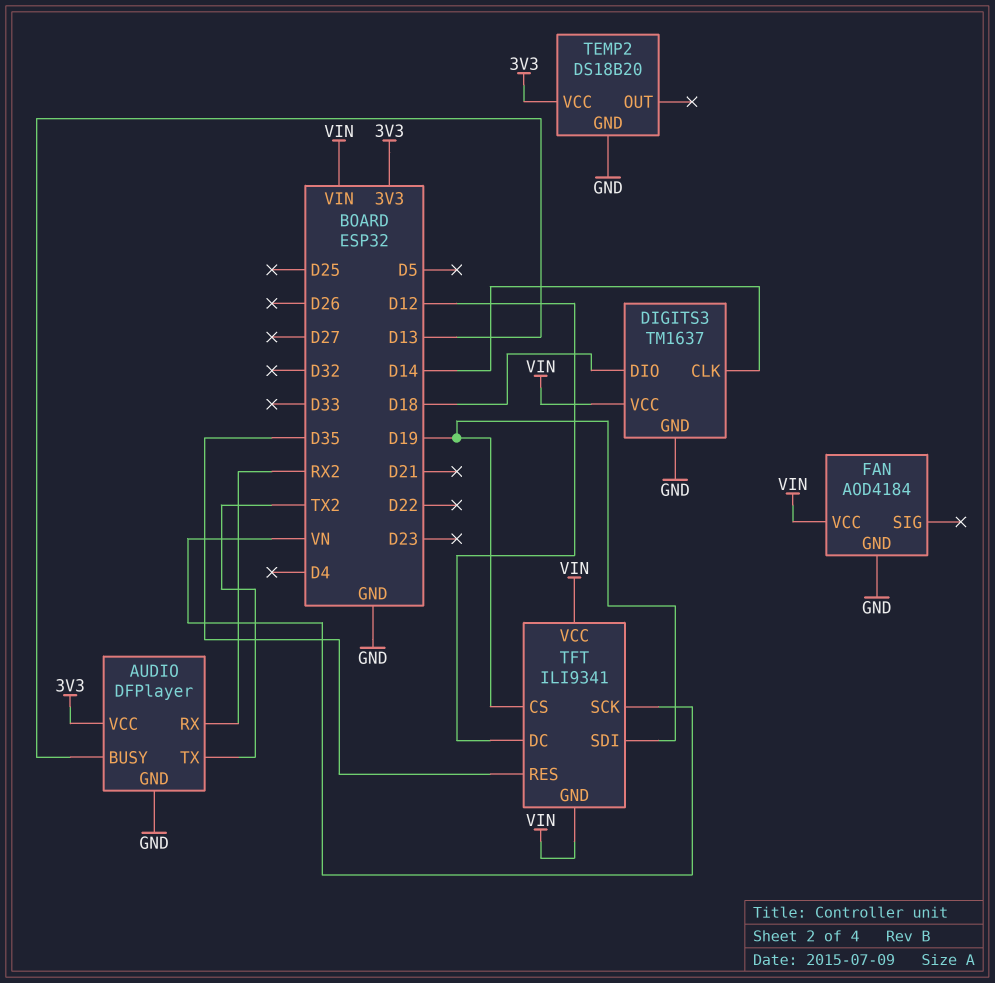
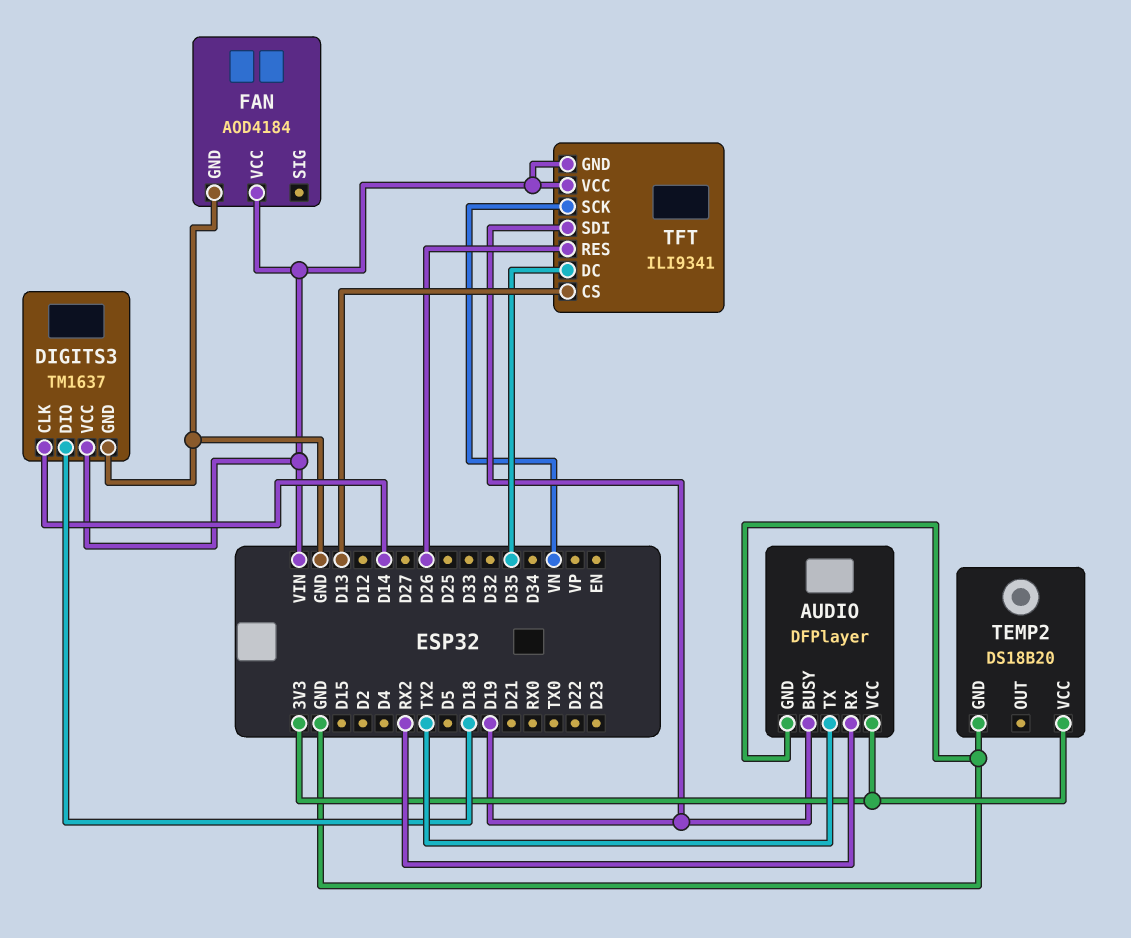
AUDIO pin BUSY: D13 -> D19
TFT pin CS: D19 -> D13
TFT pin DC: D12 -> D35
TFT pin RES: D35 -> D26

